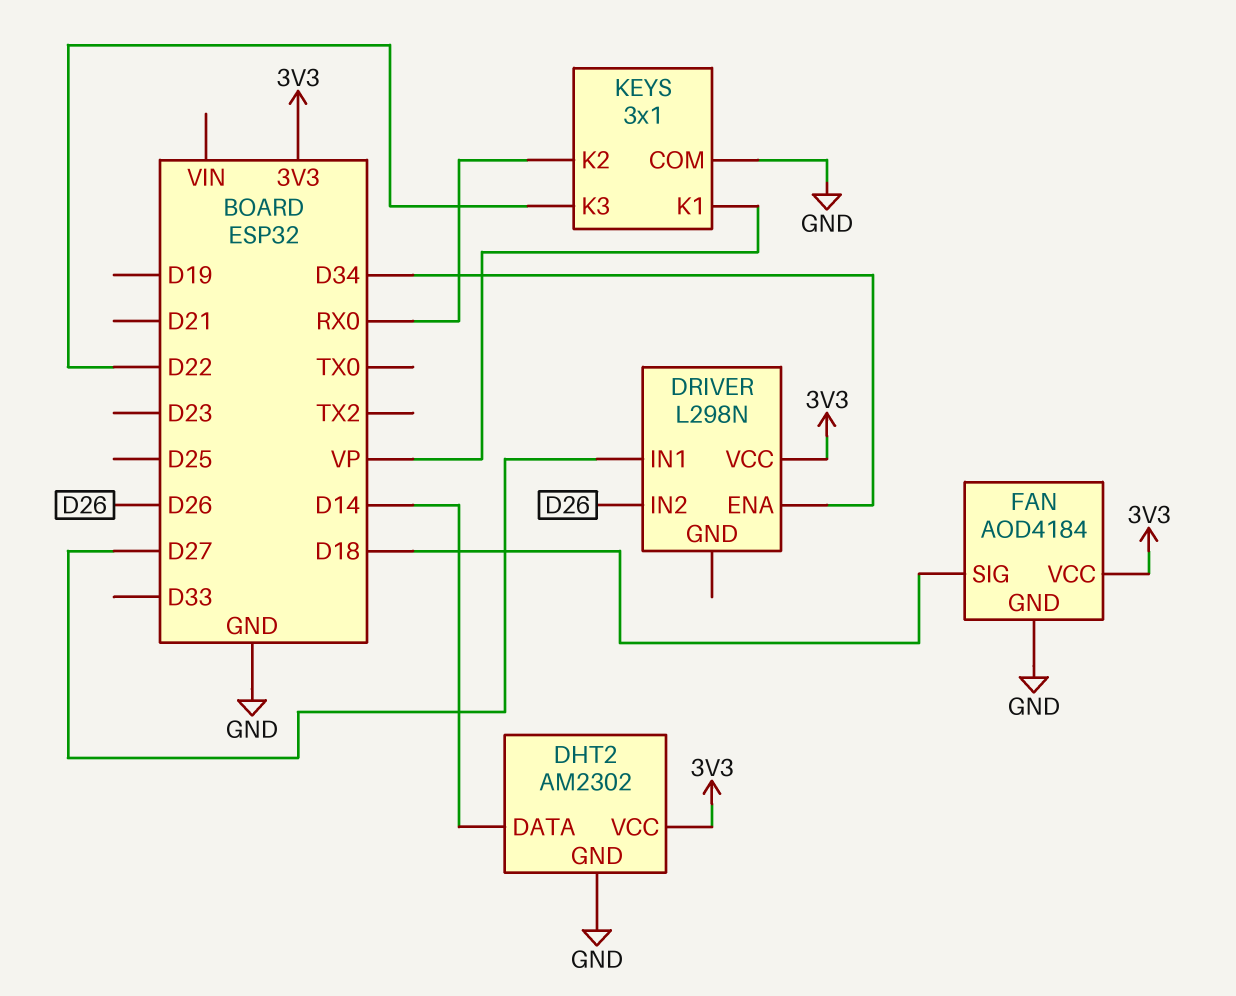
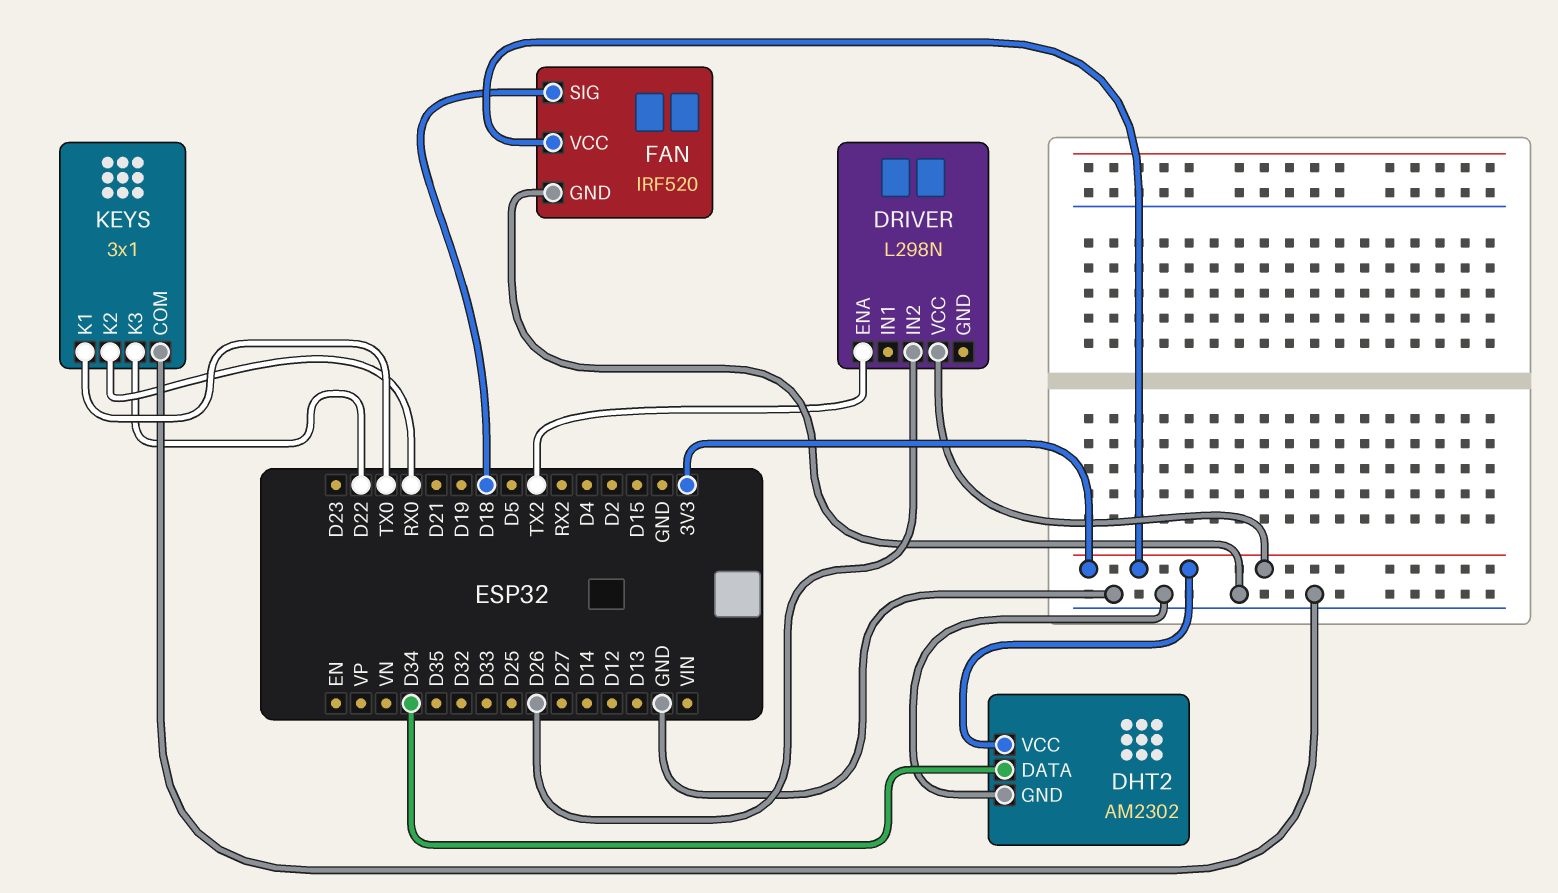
DHT2 pin DATA: D14 -> D34
DRIVER pin ENA: D34 -> TX2
DRIVER pin IN1: D27 -> none
FAN: AOD4184 -> IRF520
KEYS pin K1: VP -> TX0

